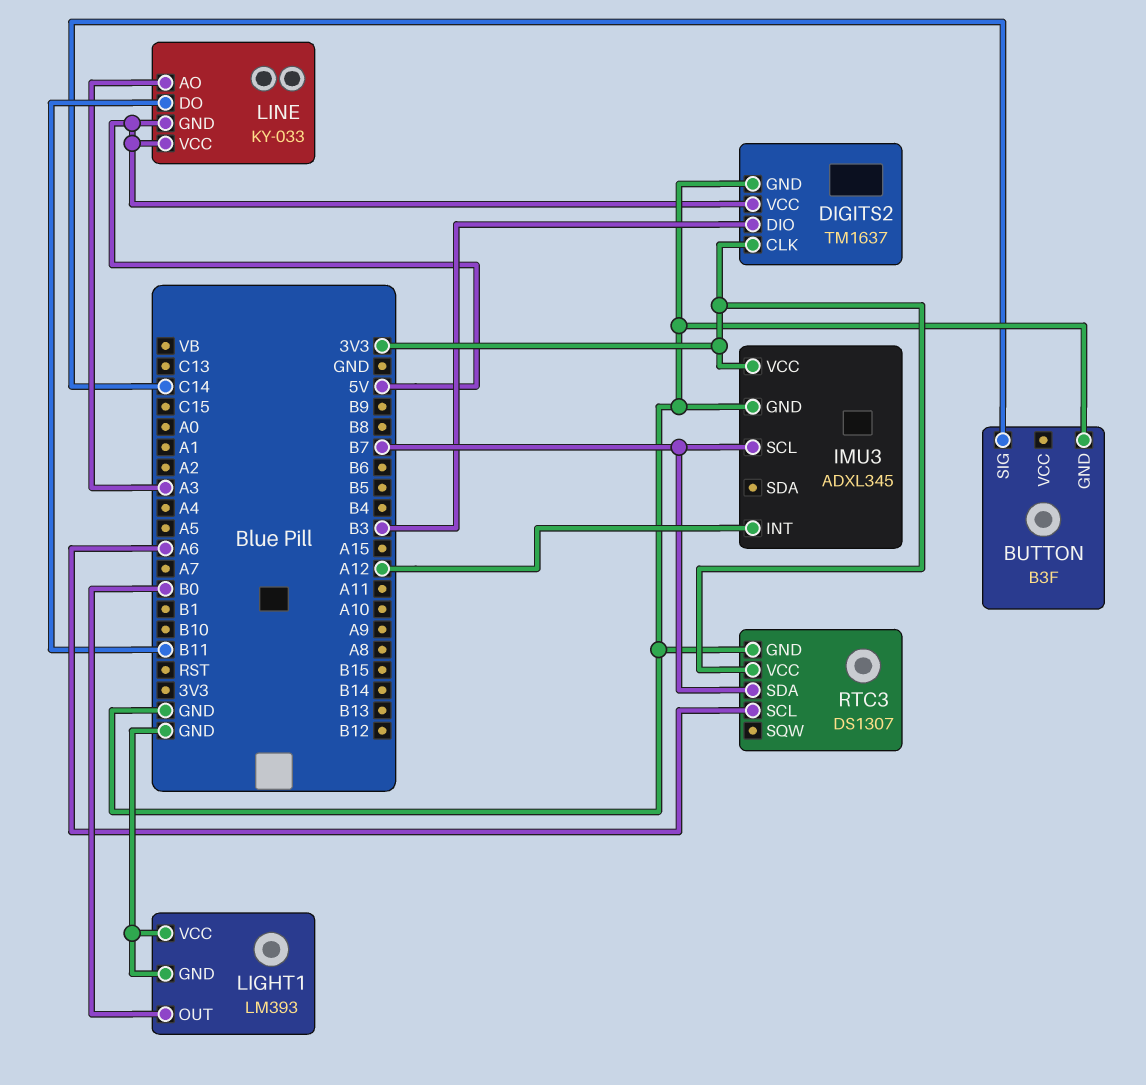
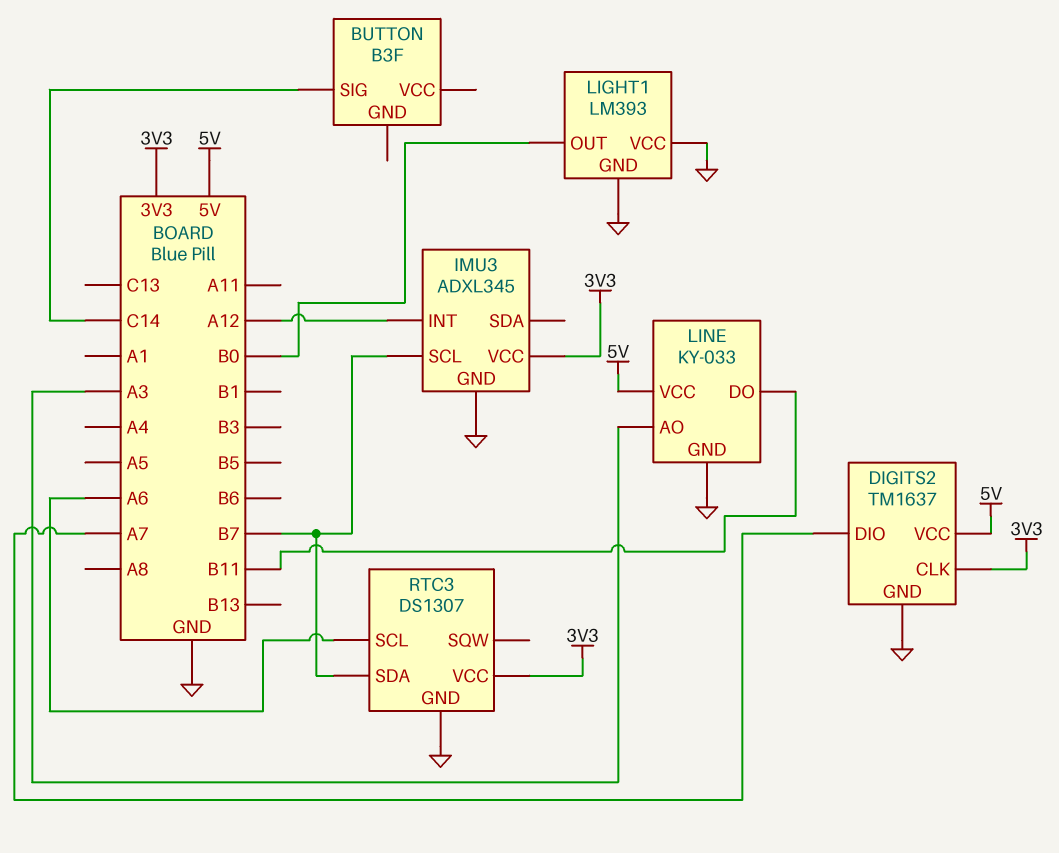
BUTTON pin GND: GND -> none
DIGITS2 pin DIO: B3 -> A7
LINE pin GND: 5V -> GND

